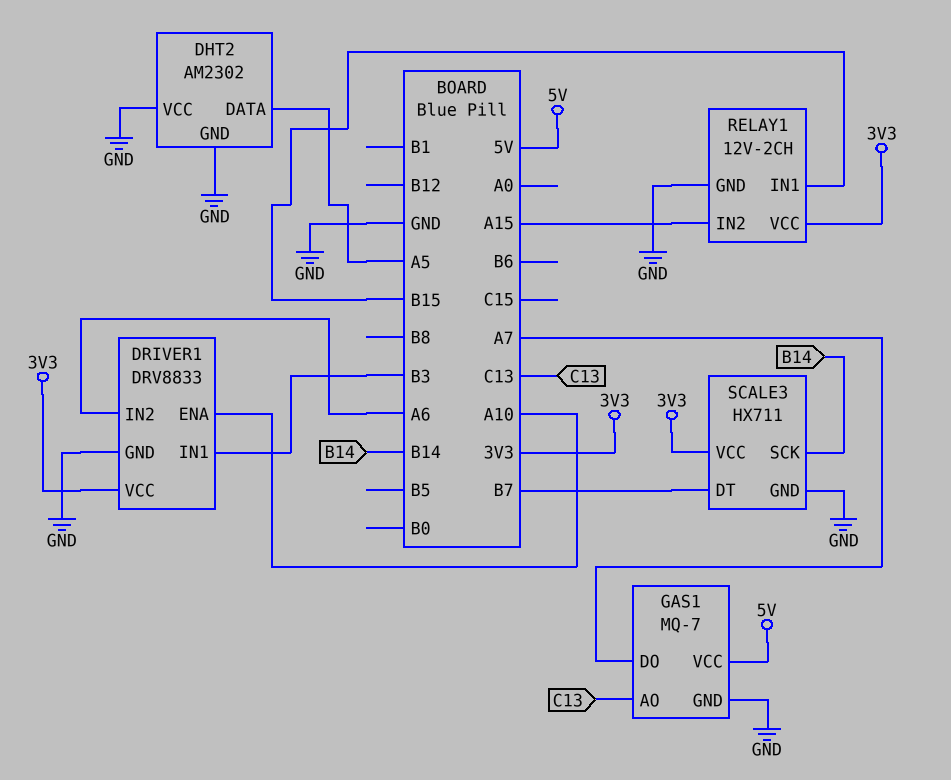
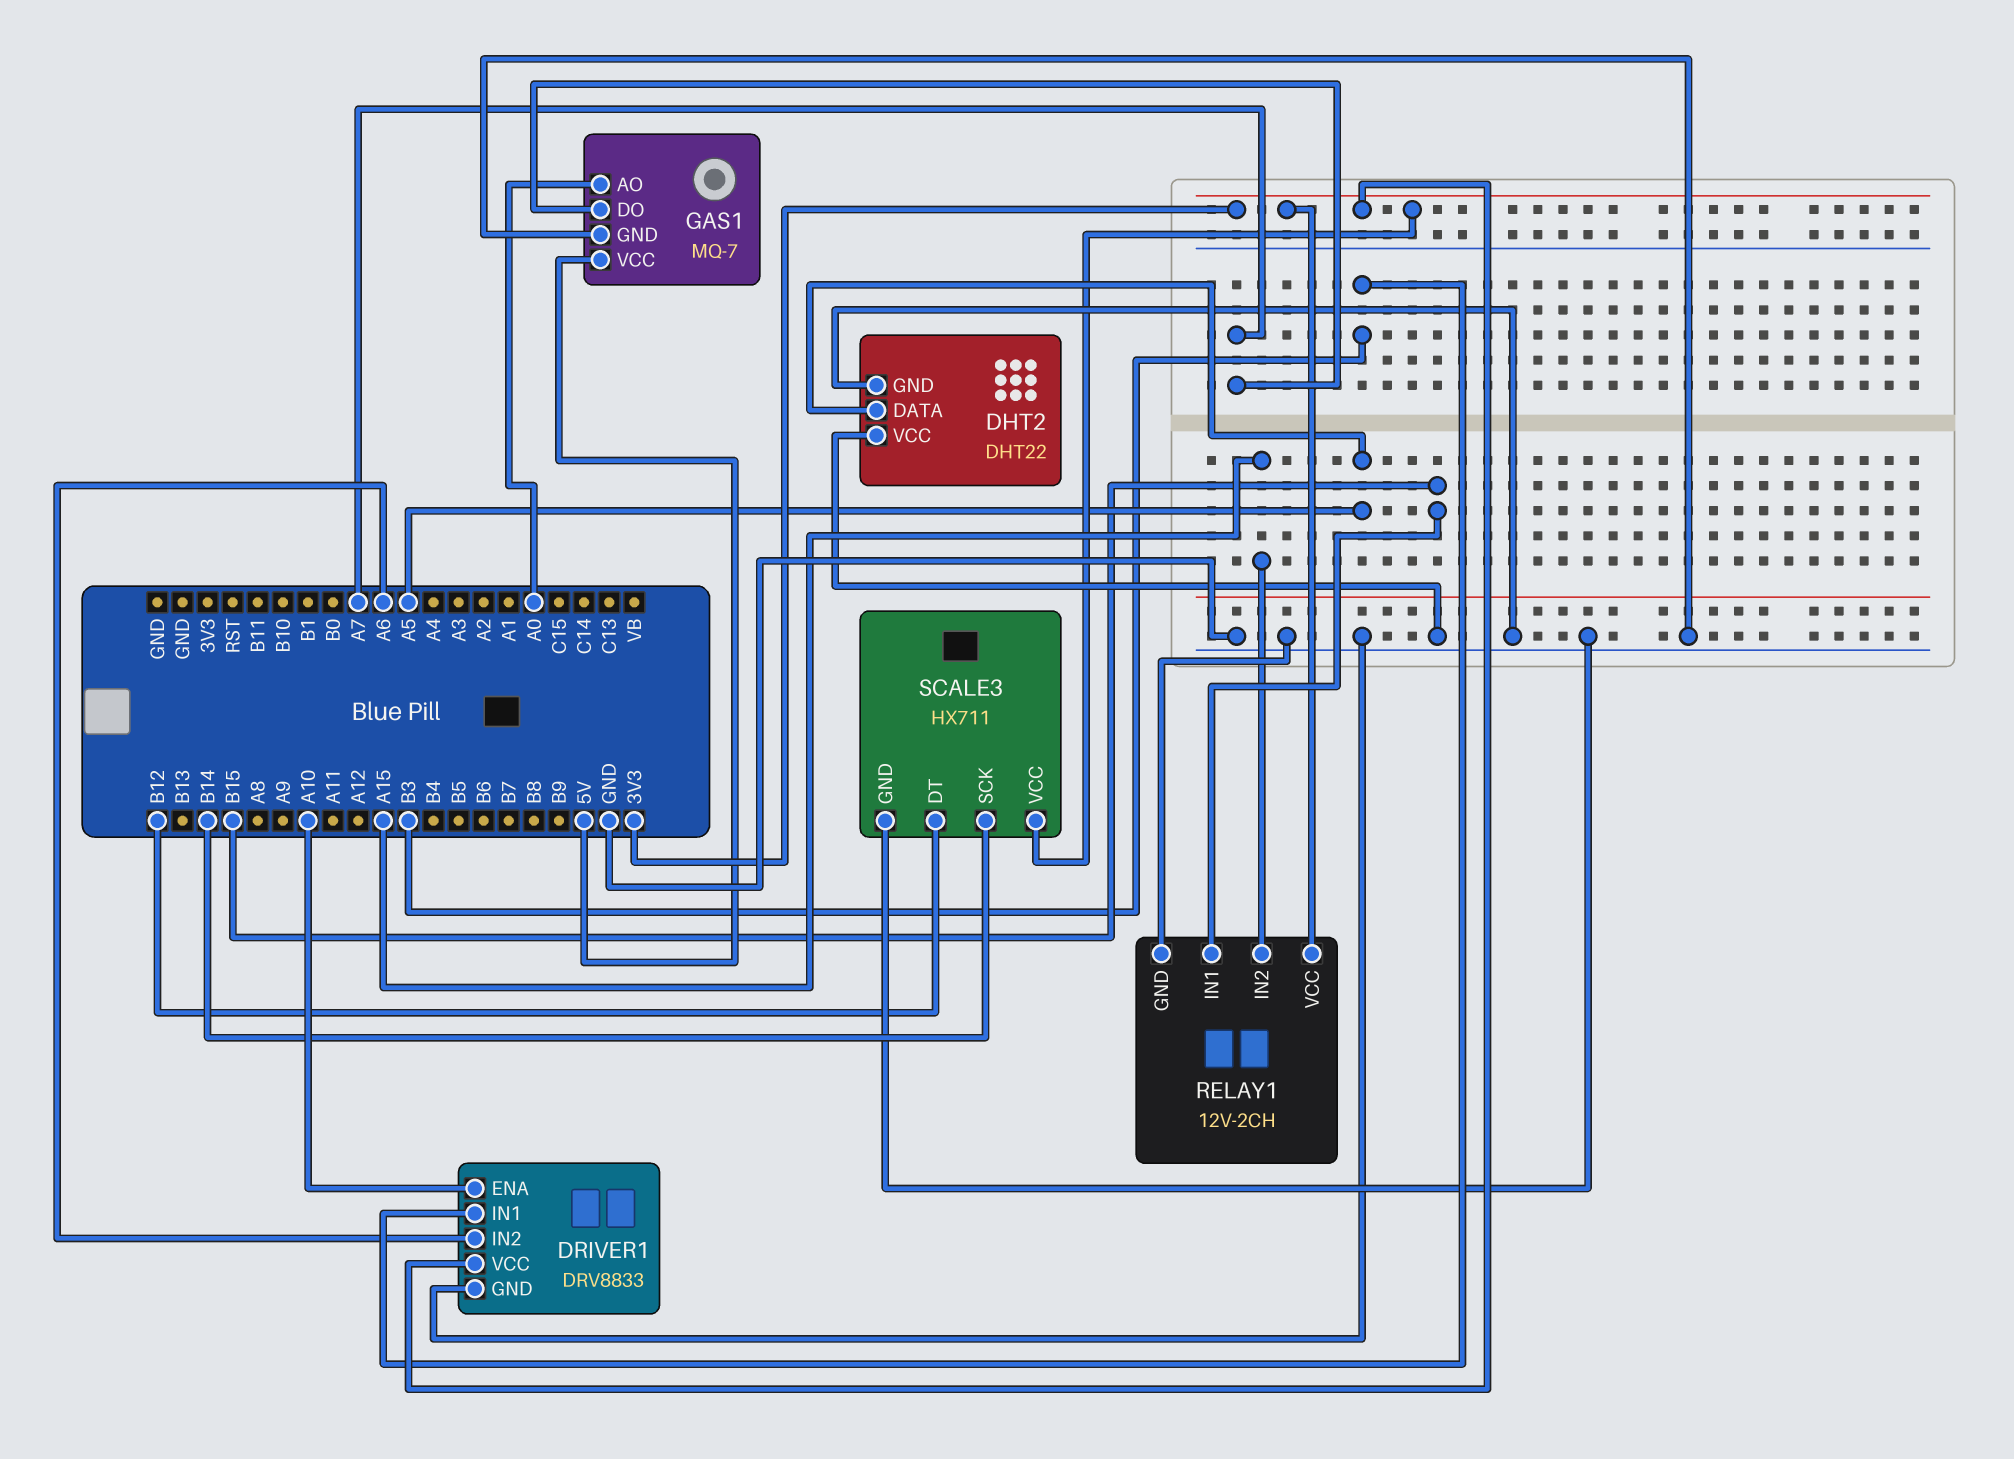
DHT2: AM2302 -> DHT22
GAS1 pin AO: C13 -> A0
SCALE3 pin DT: B7 -> B12

